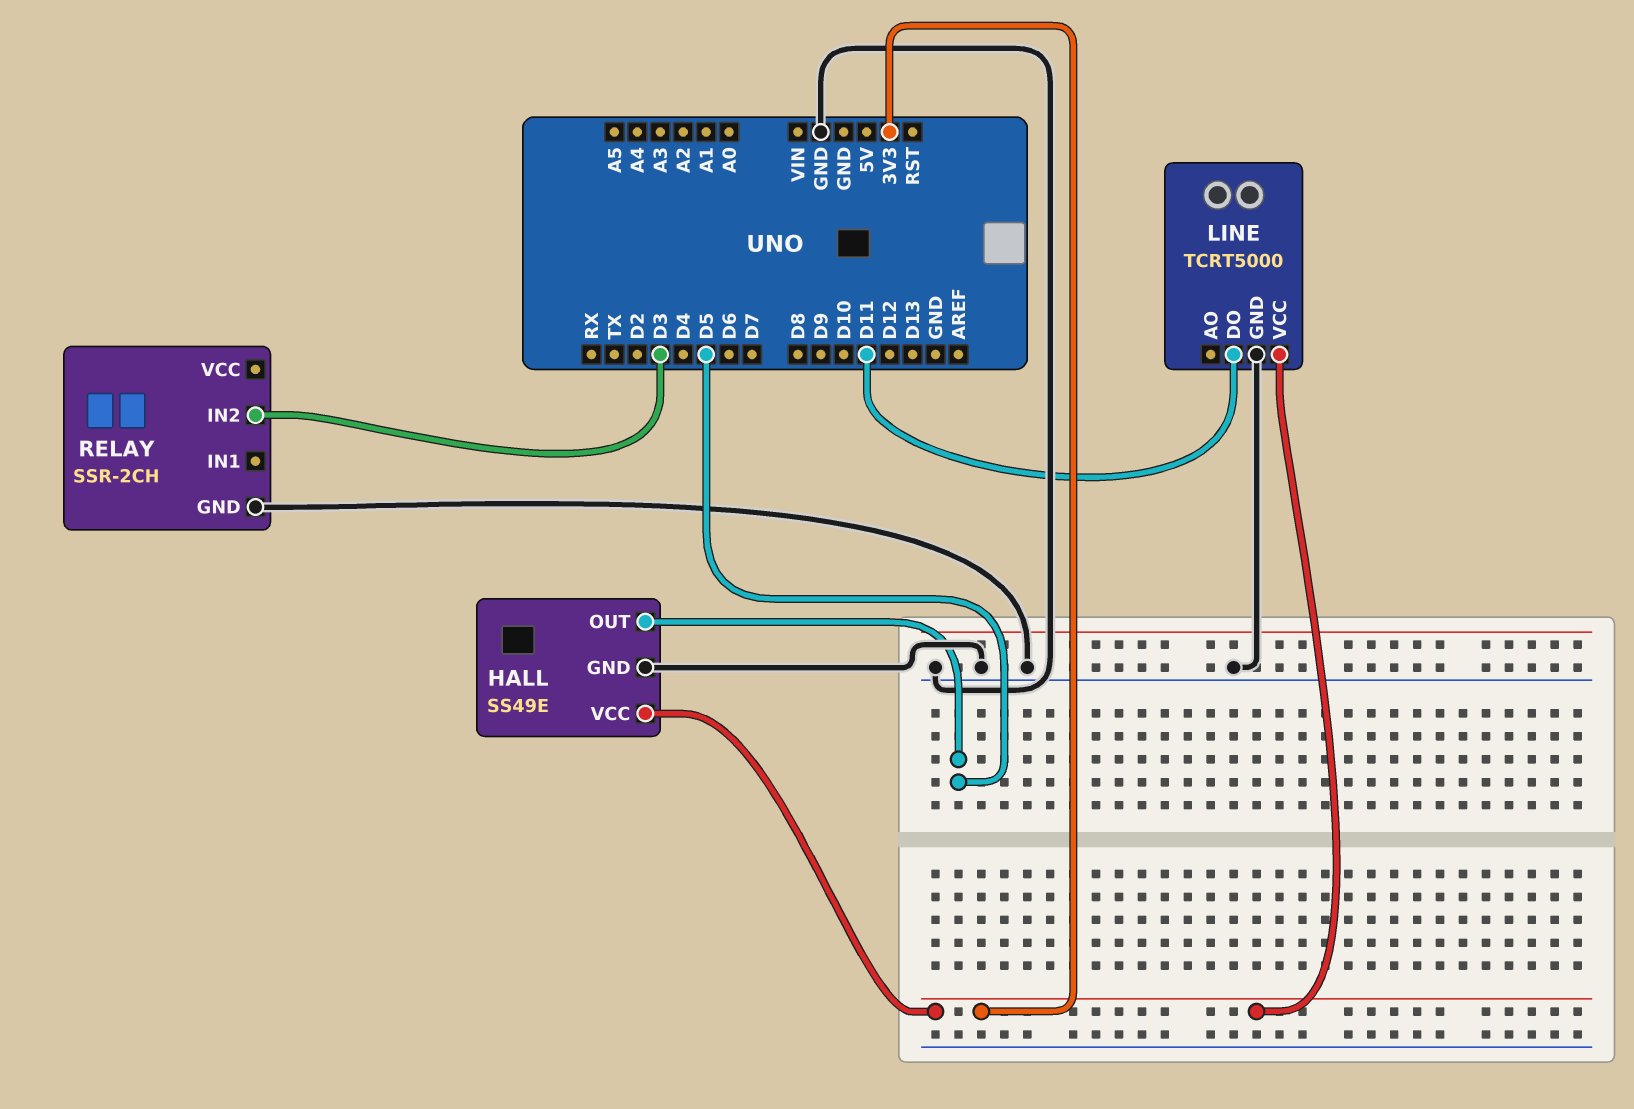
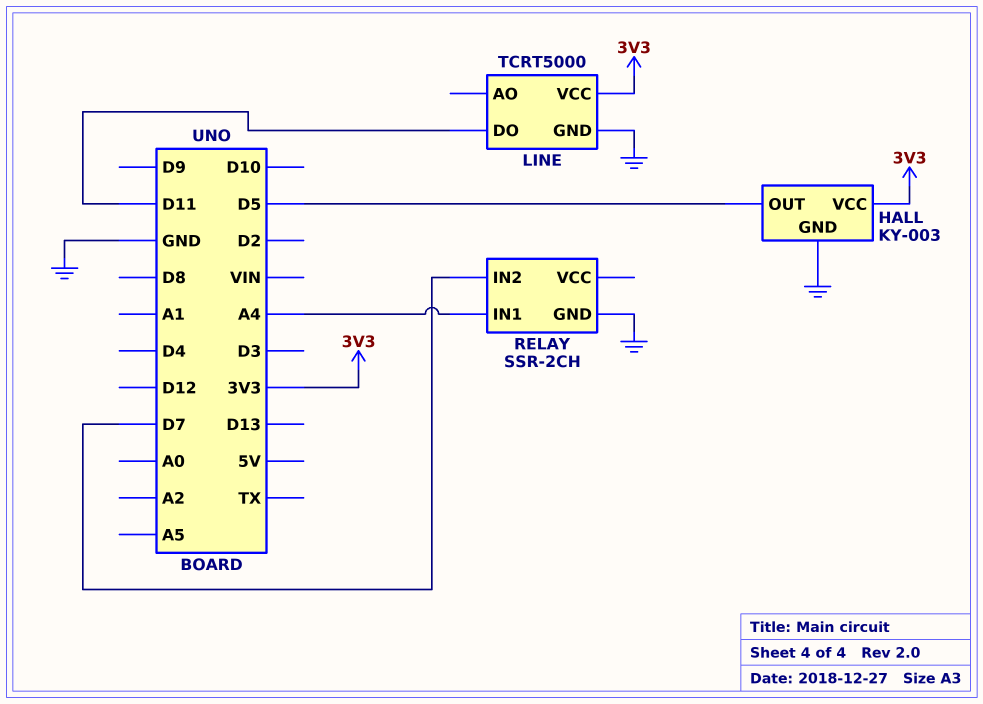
HALL: SS49E -> KY-003
RELAY pin IN1: none -> A4
RELAY pin IN2: D3 -> D7

